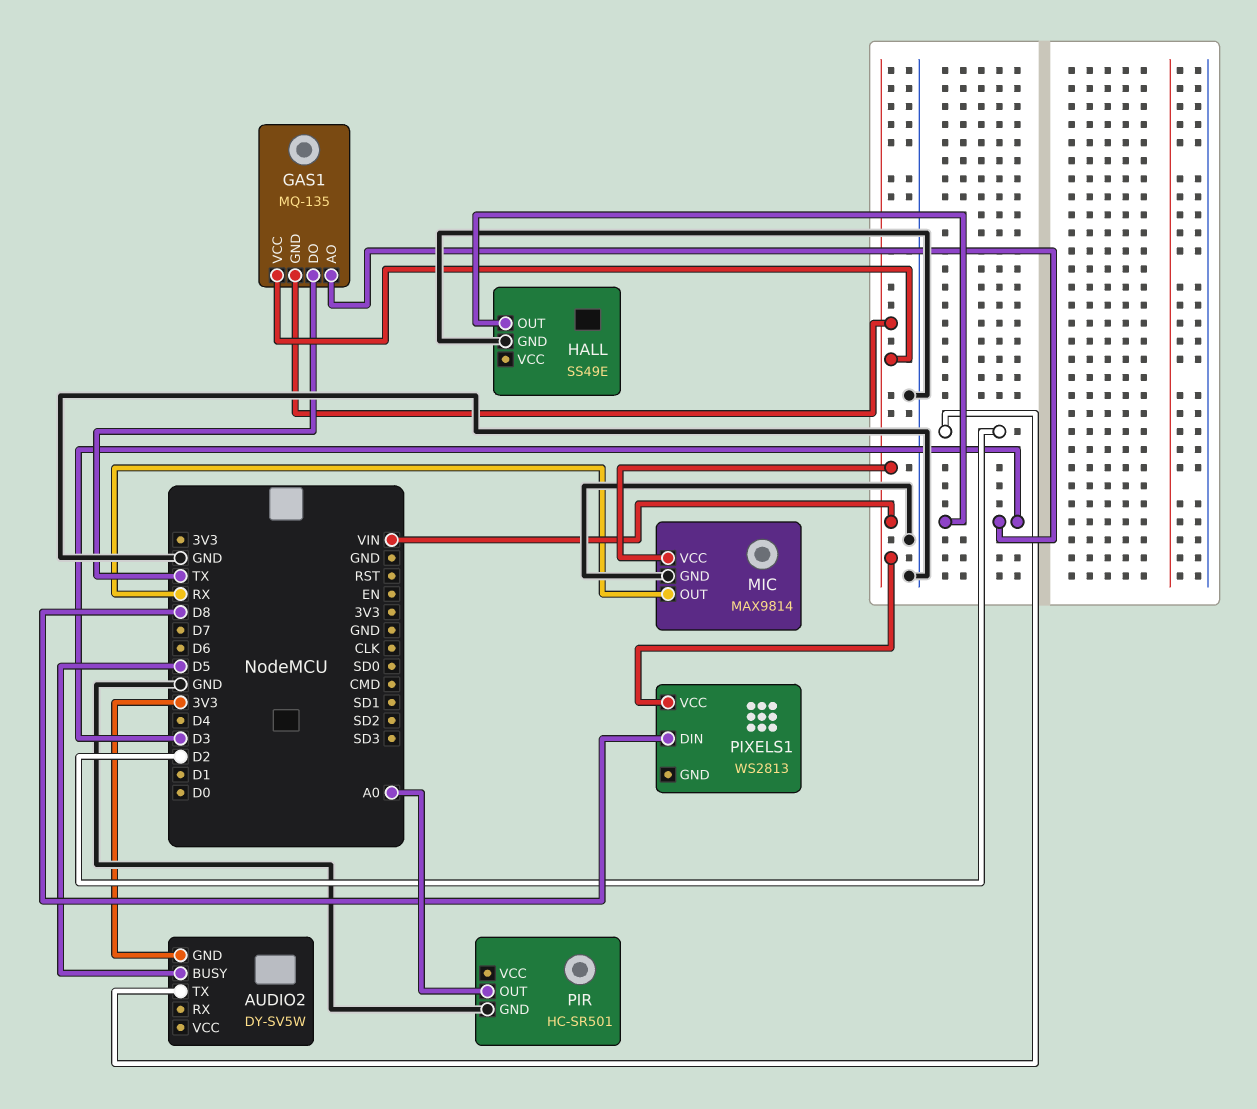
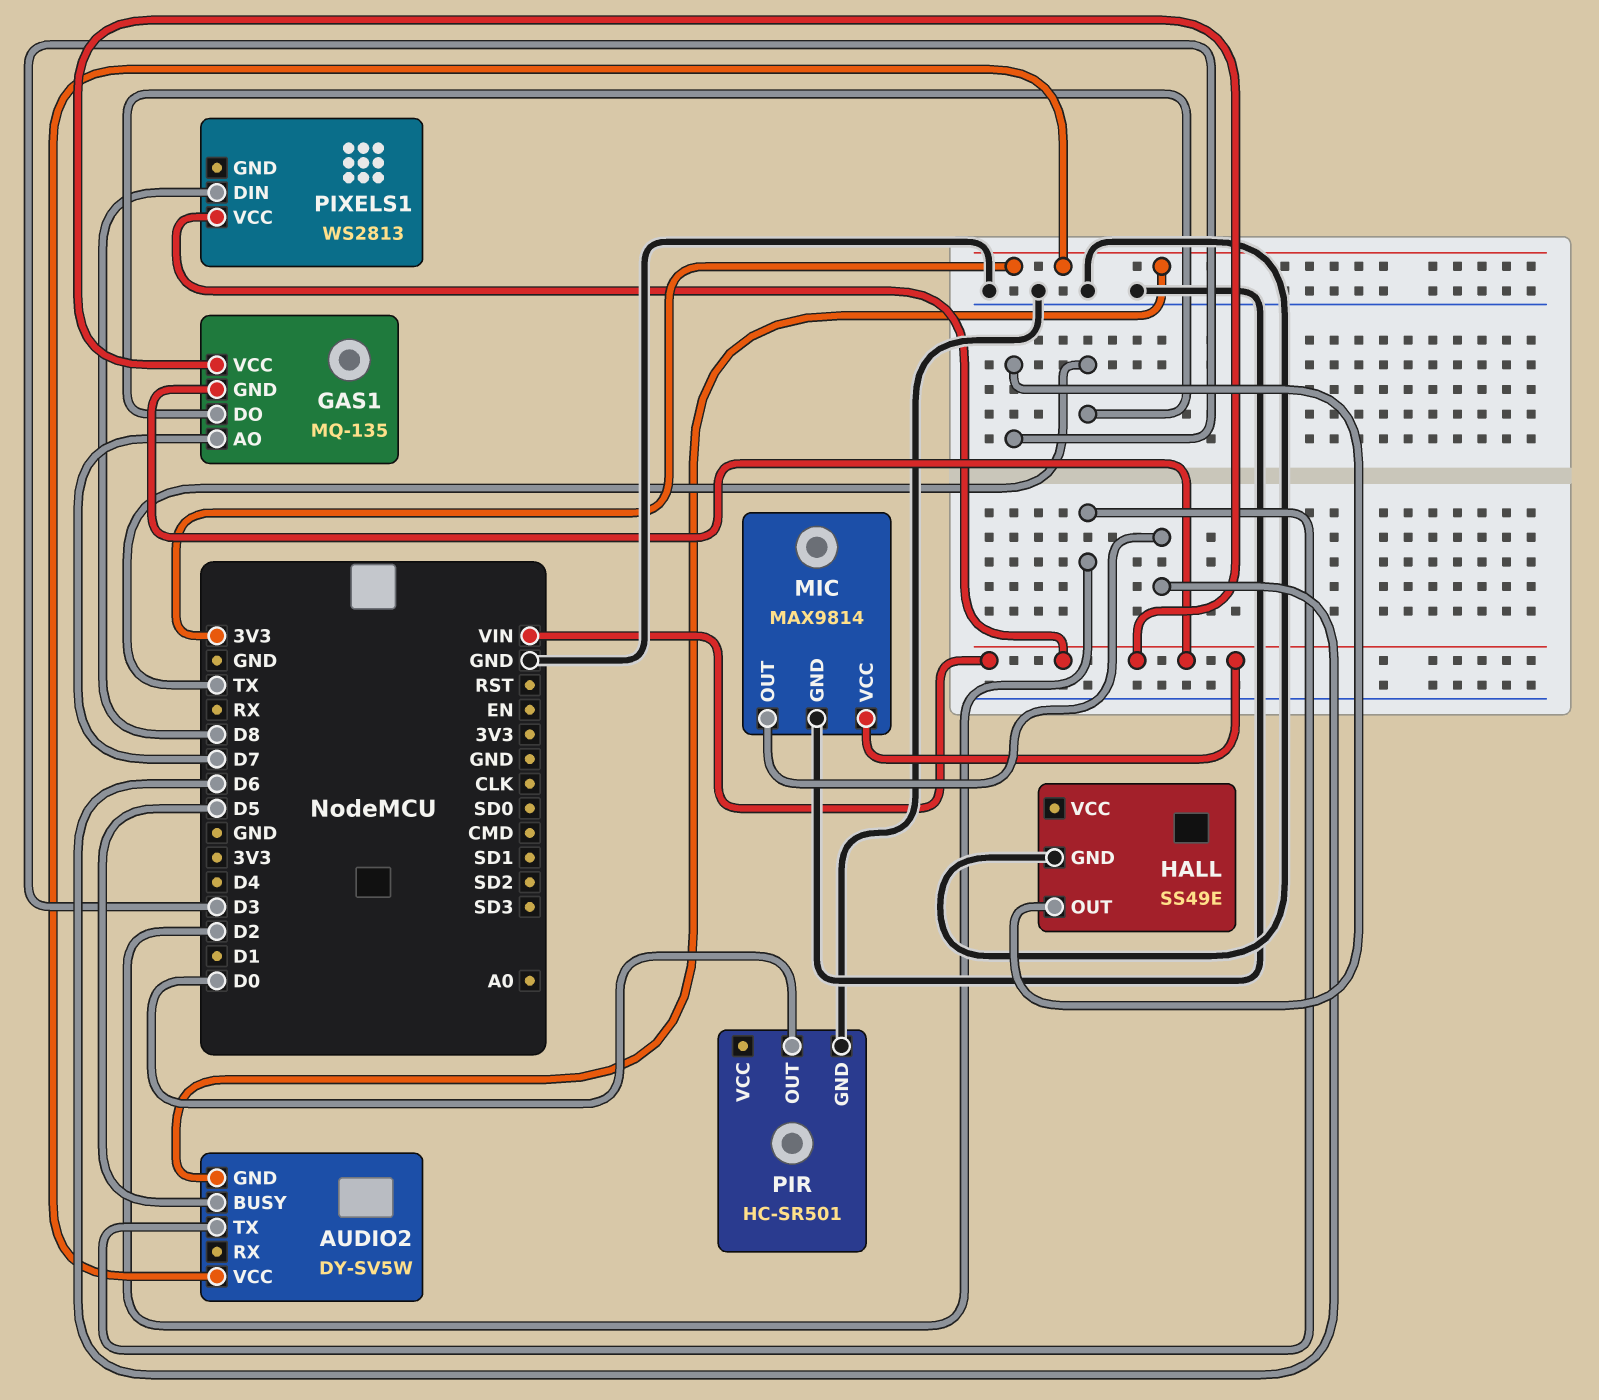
AUDIO2 pin VCC: none -> 3V3
GAS1 pin AO: D3 -> D7
MIC pin OUT: RX -> D6
PIR pin OUT: A0 -> D0

